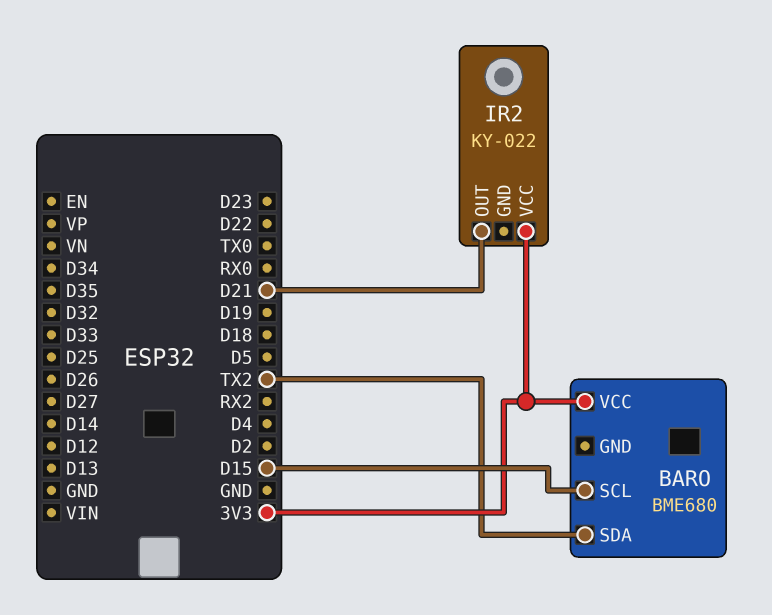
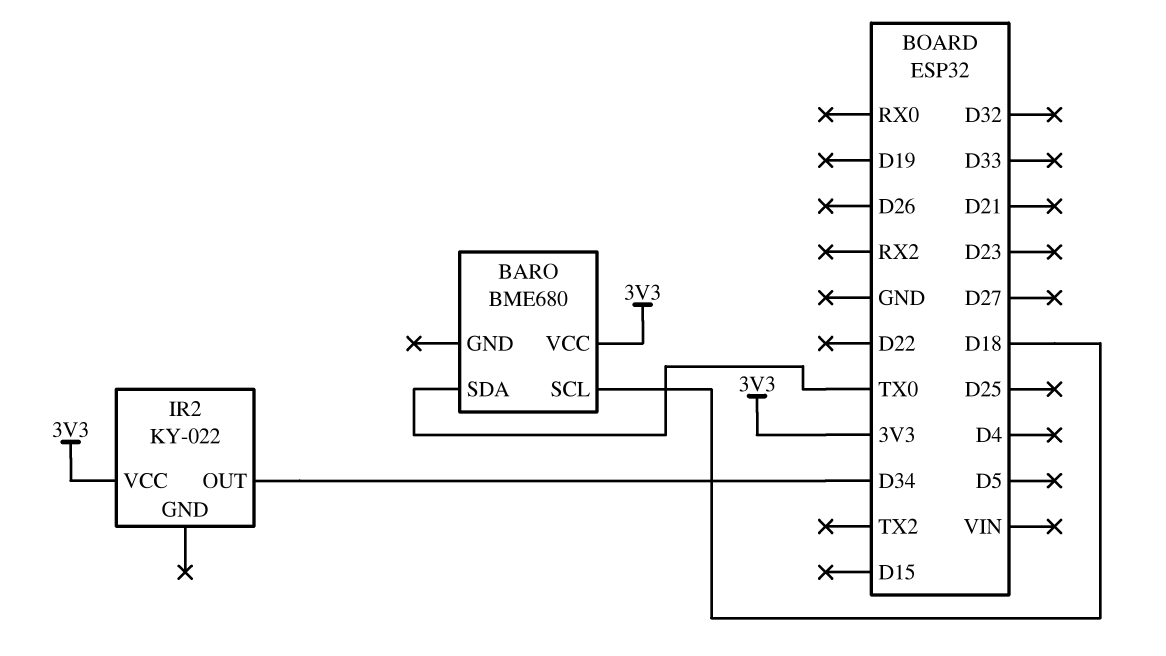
BARO pin SCL: D15 -> D18
BARO pin SDA: TX2 -> TX0
IR2 pin OUT: D21 -> D34

